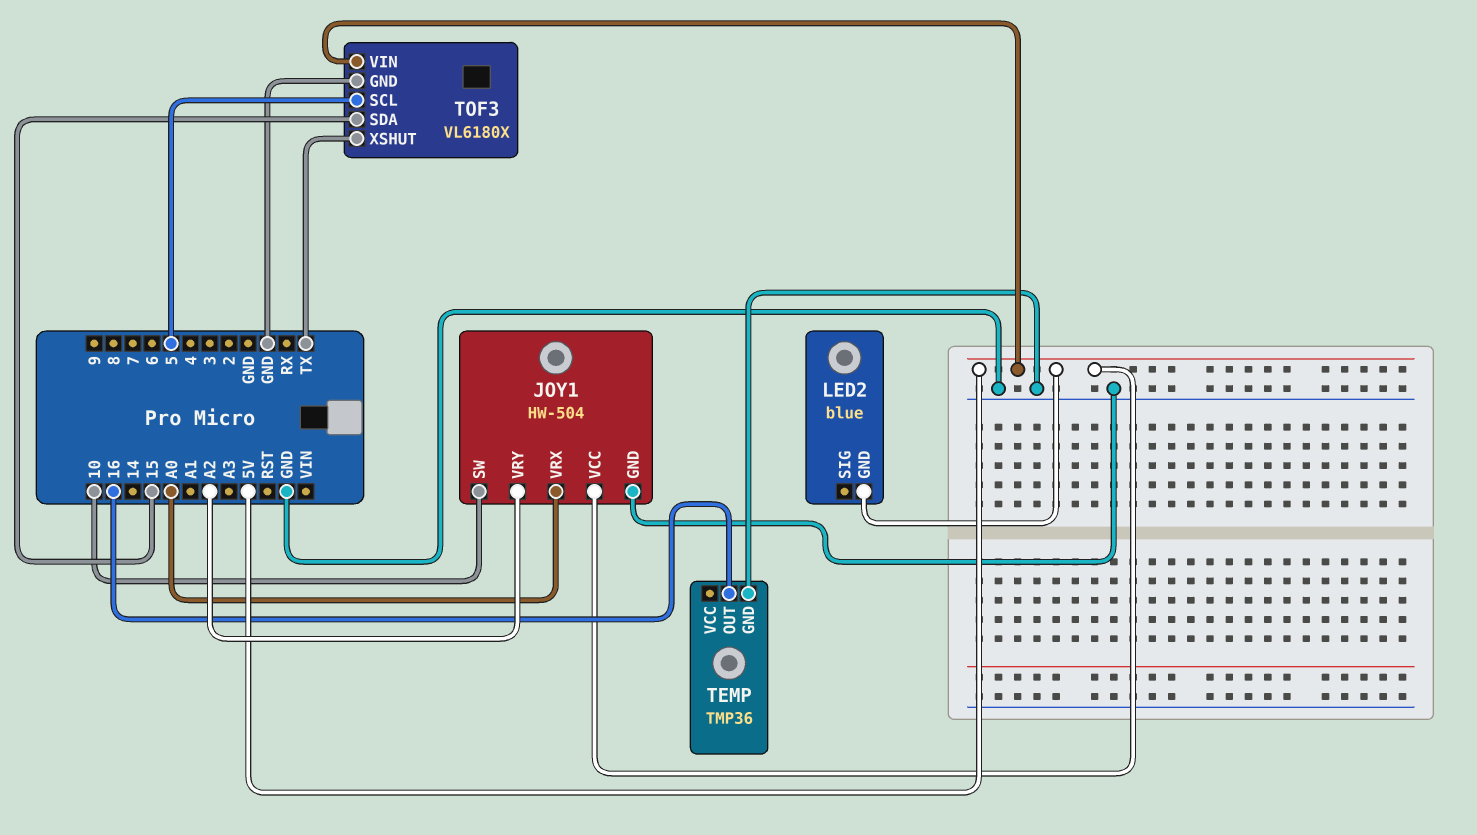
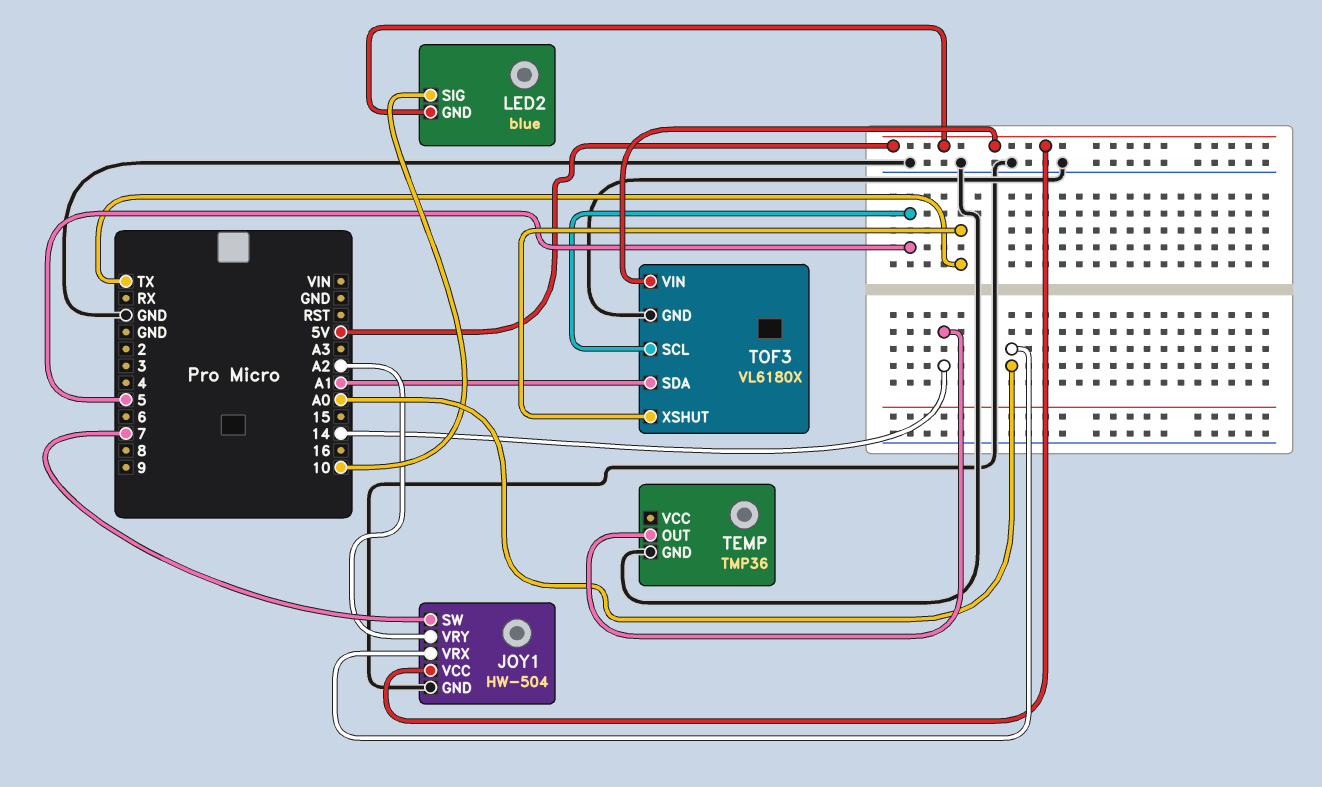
JOY1 pin SW: 10 -> 7
LED2 pin SIG: none -> 10
TEMP pin OUT: 16 -> 14
TOF3 pin SDA: 15 -> A1

